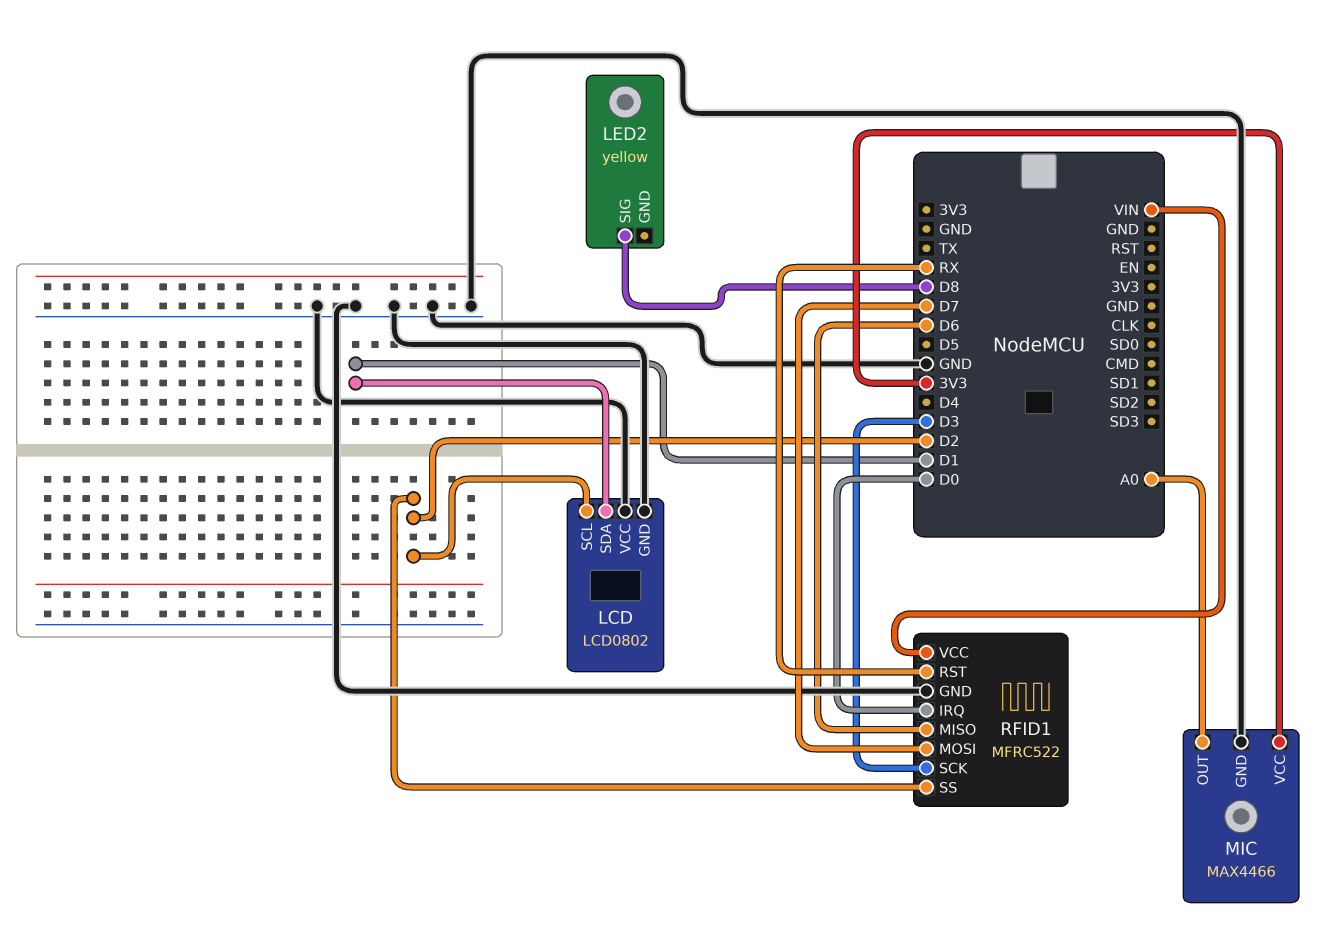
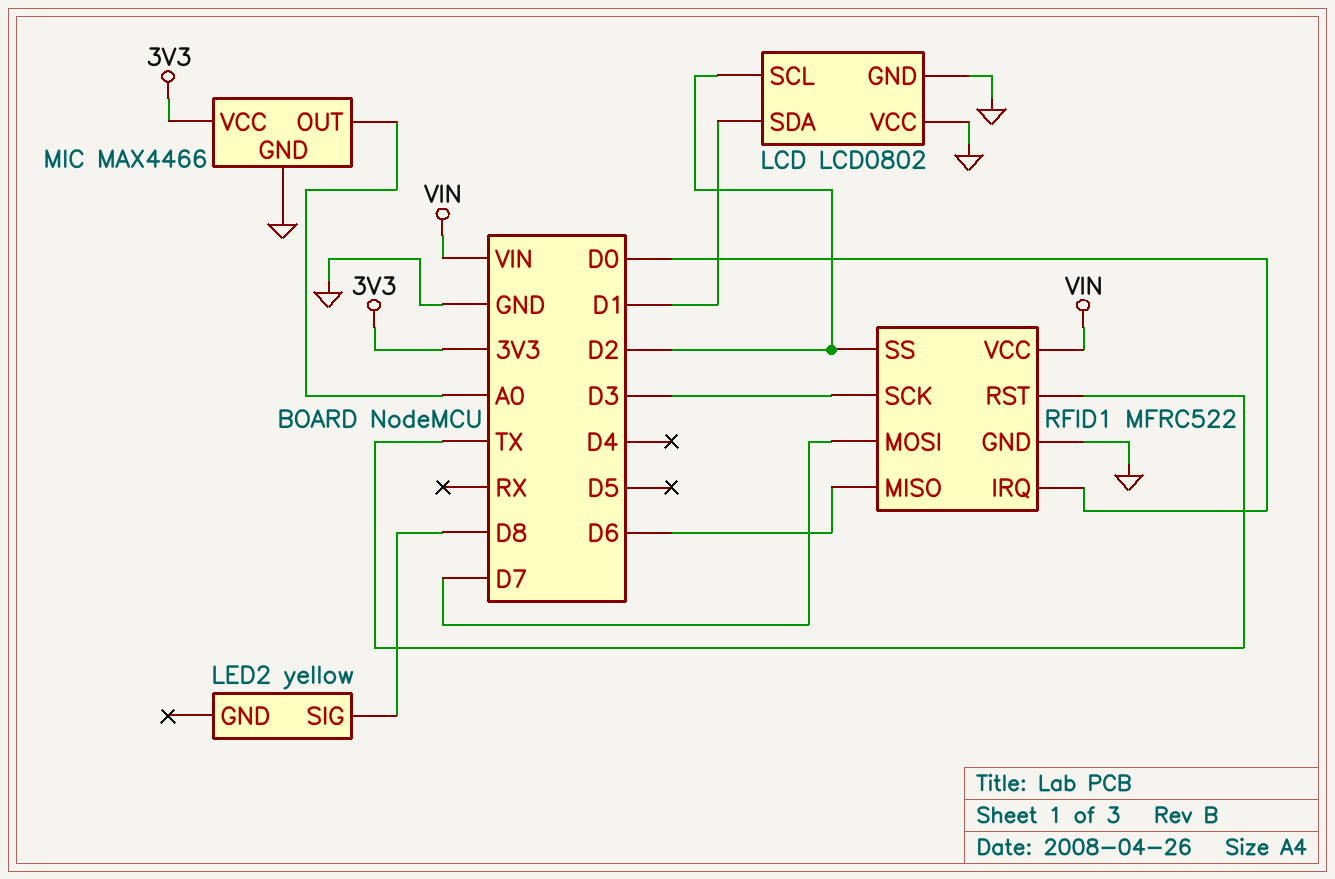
RFID1 pin RST: RX -> TX

